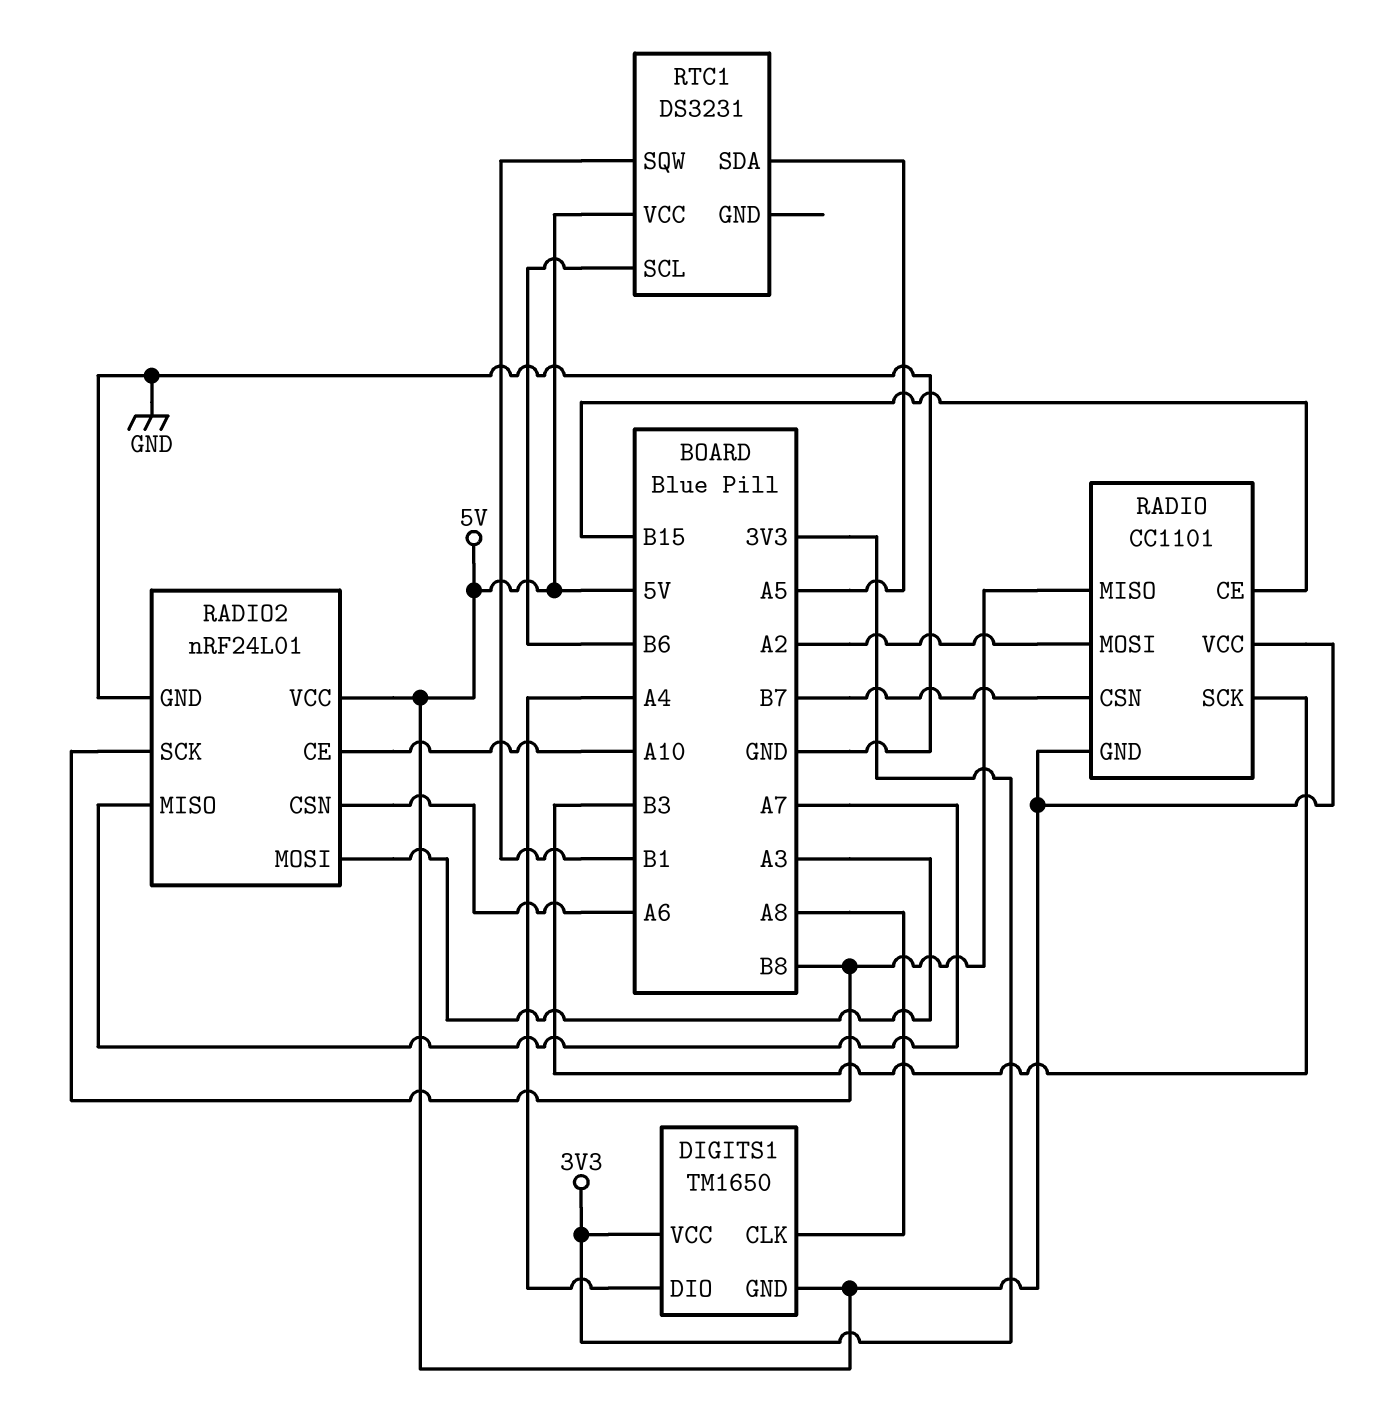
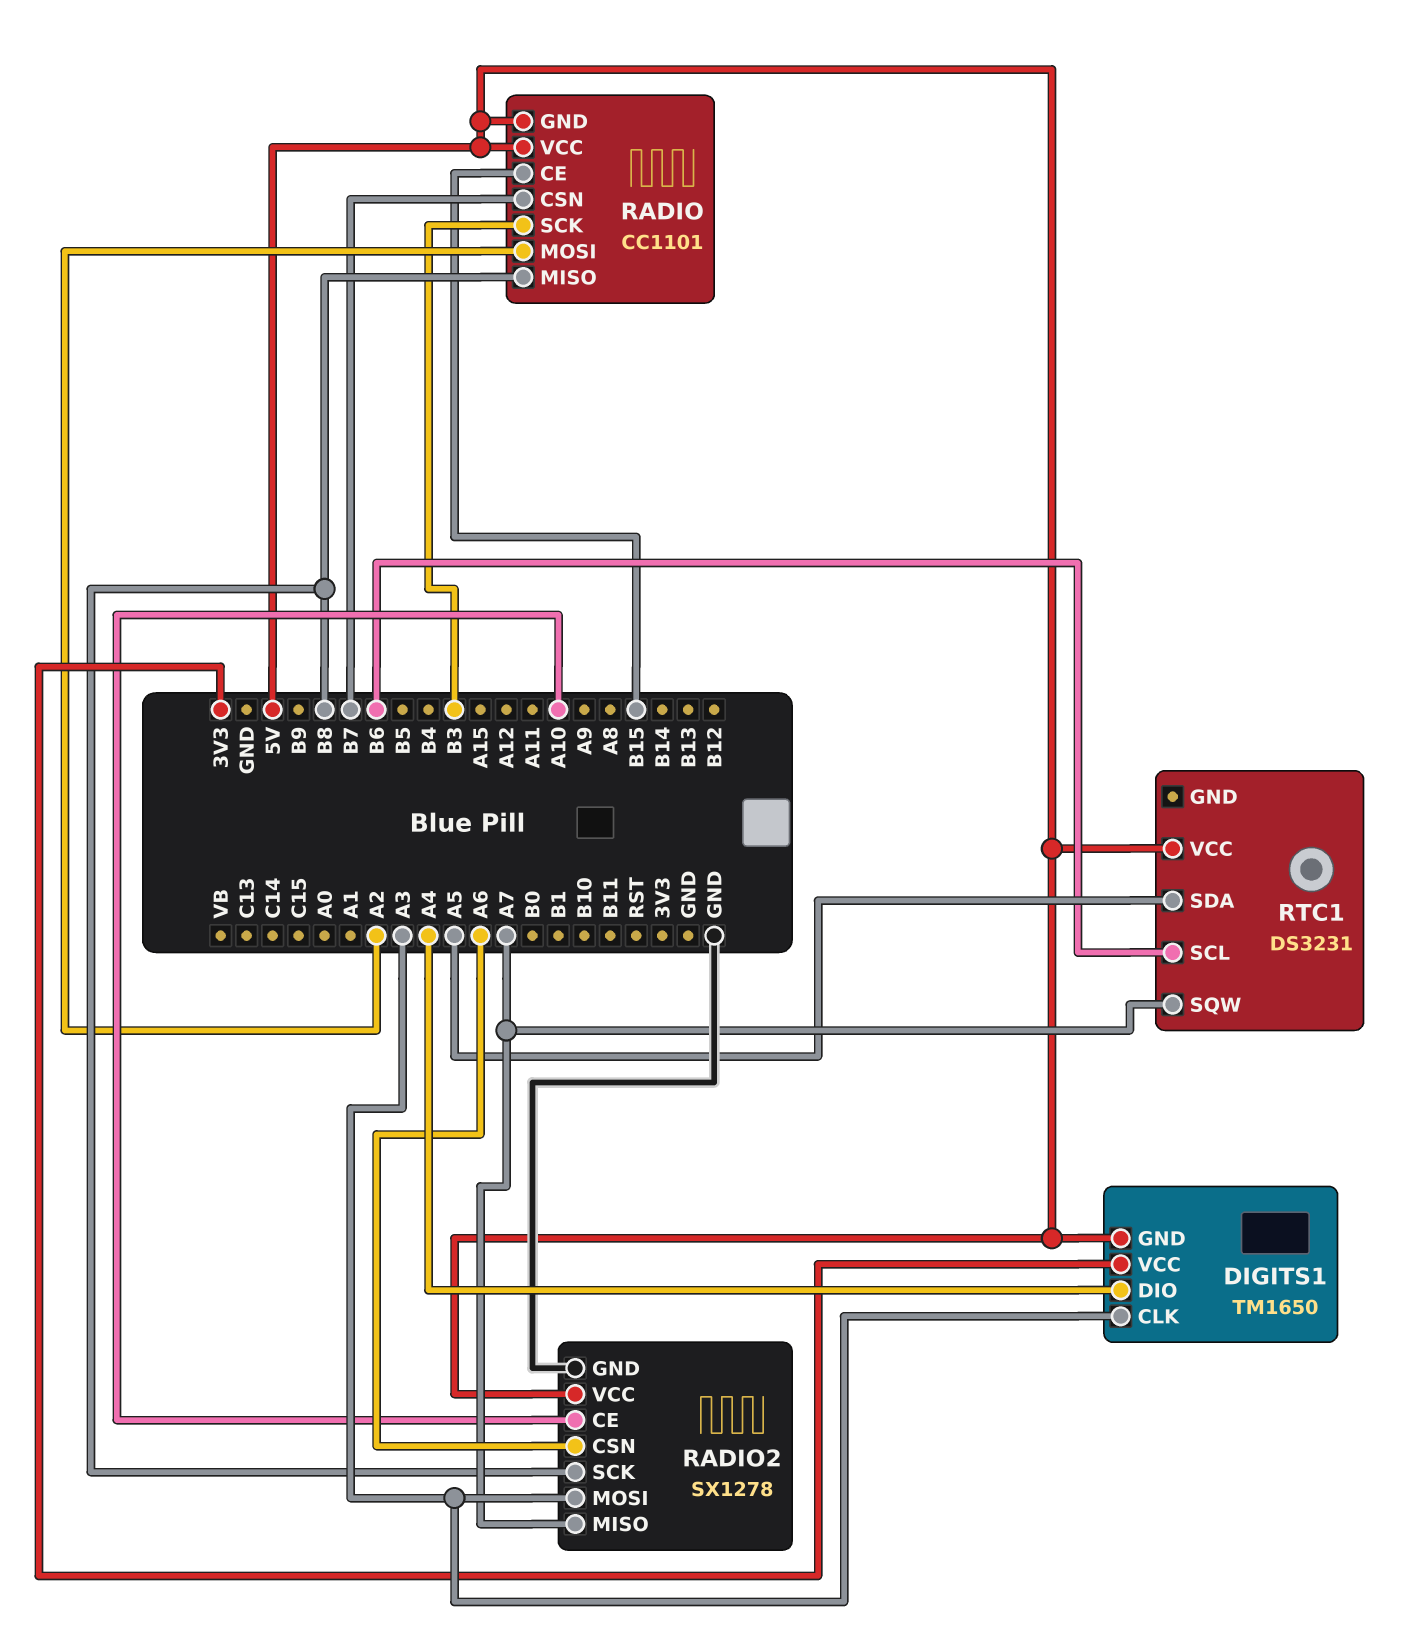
DIGITS1 pin CLK: A8 -> A3
RADIO2: nRF24L01 -> SX1278
RTC1 pin SQW: B1 -> A7

